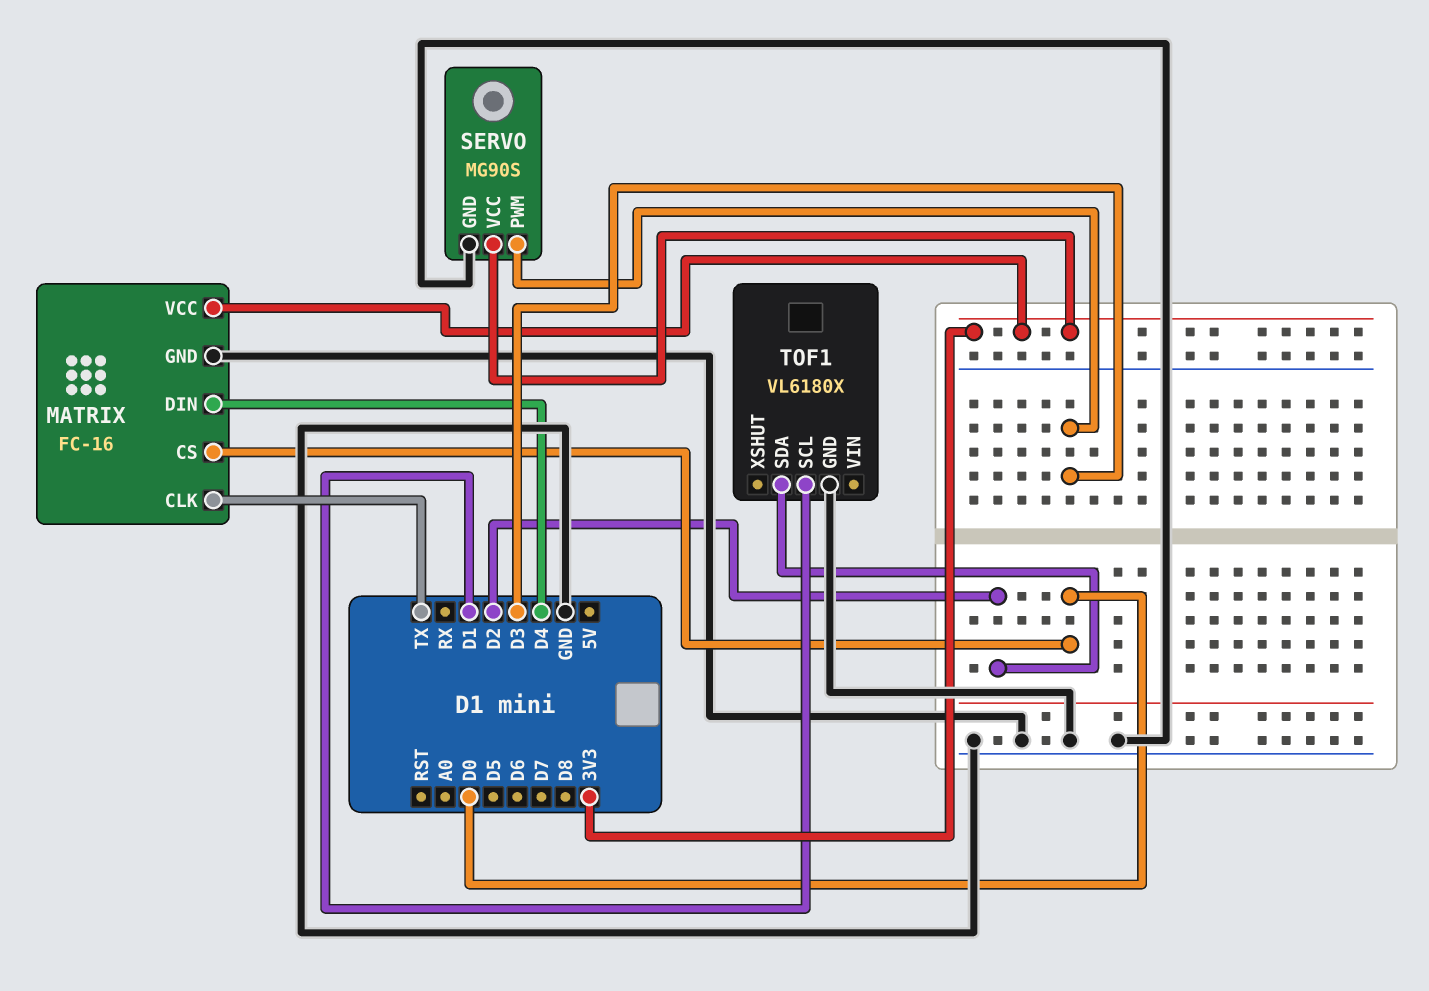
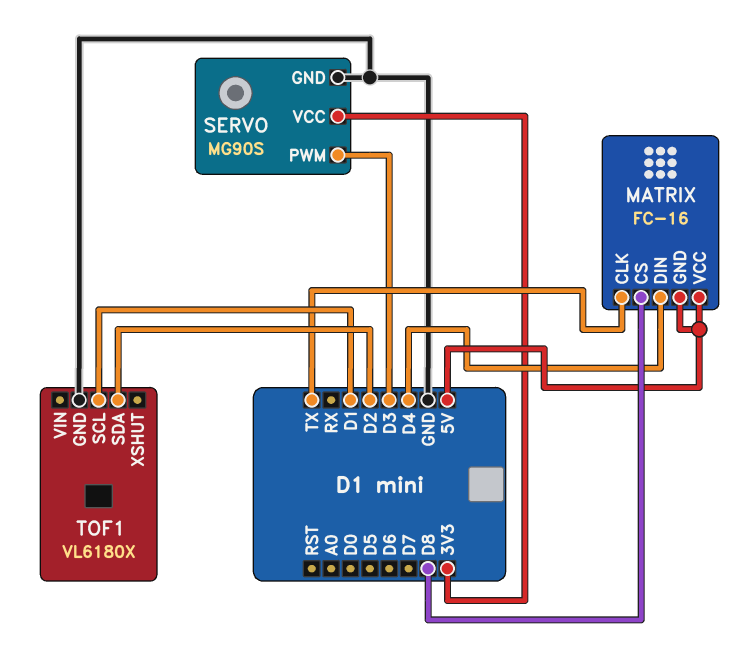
MATRIX pin CS: D0 -> D8
MATRIX pin GND: GND -> 5V
MATRIX pin VCC: 3V3 -> 5V

